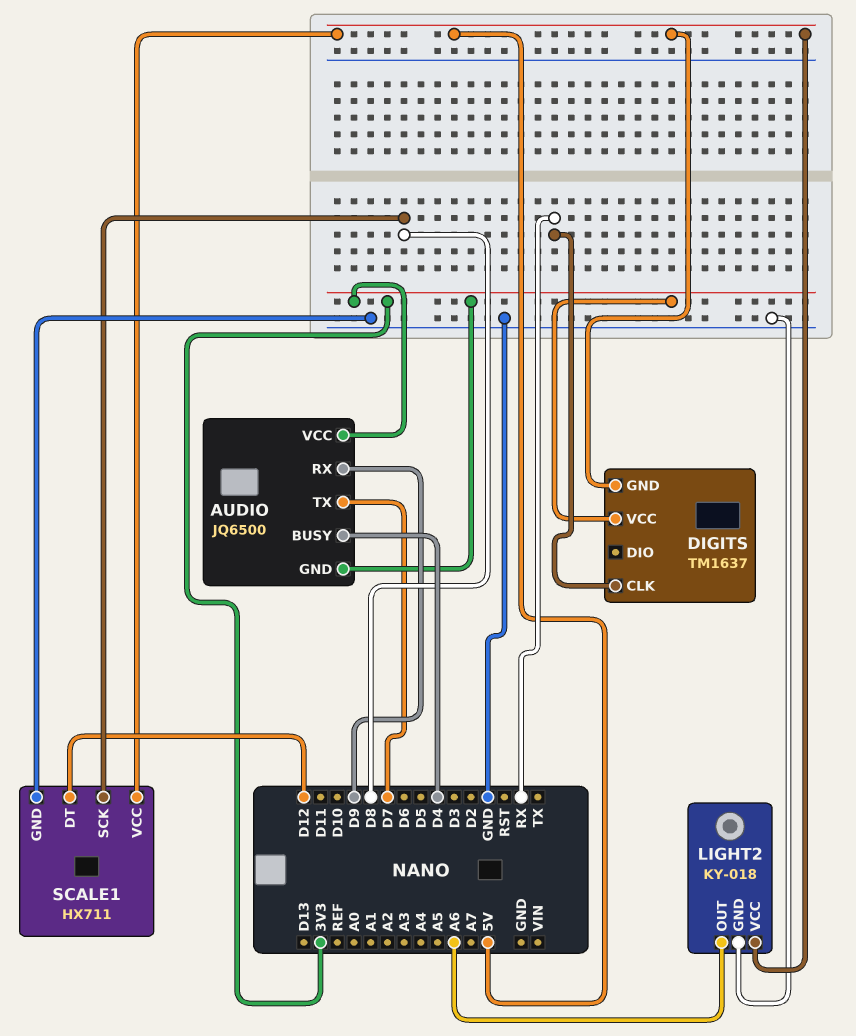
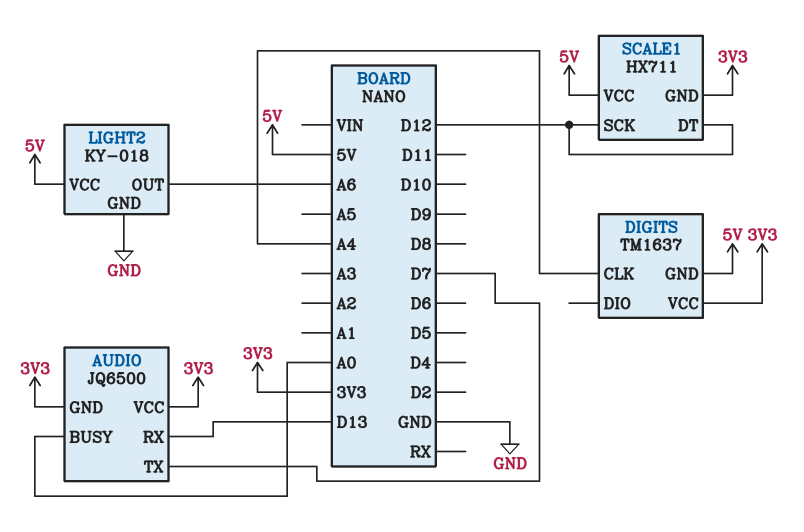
AUDIO pin BUSY: D4 -> A0
AUDIO pin RX: D9 -> D13
DIGITS pin CLK: RX -> A4
SCALE1 pin GND: GND -> 3V3
SCALE1 pin SCK: D8 -> D12

